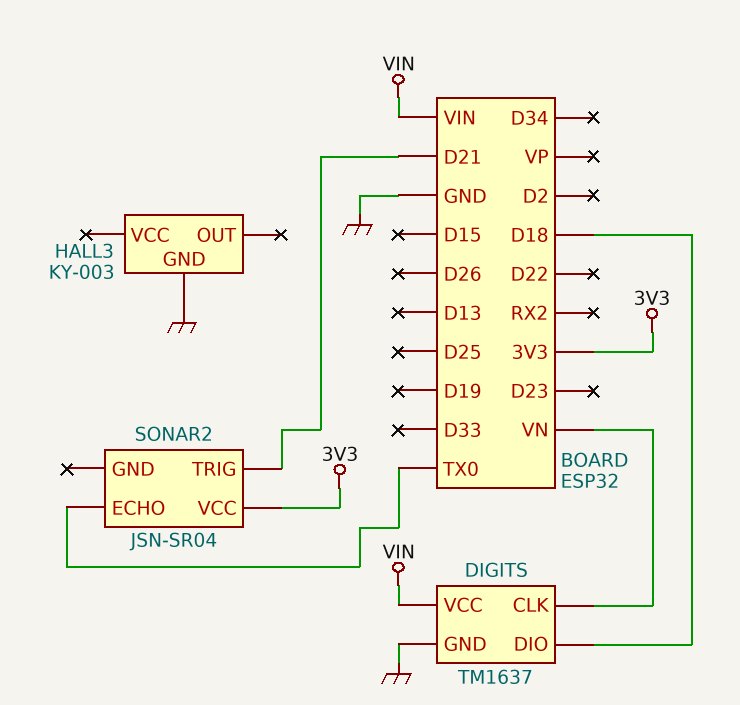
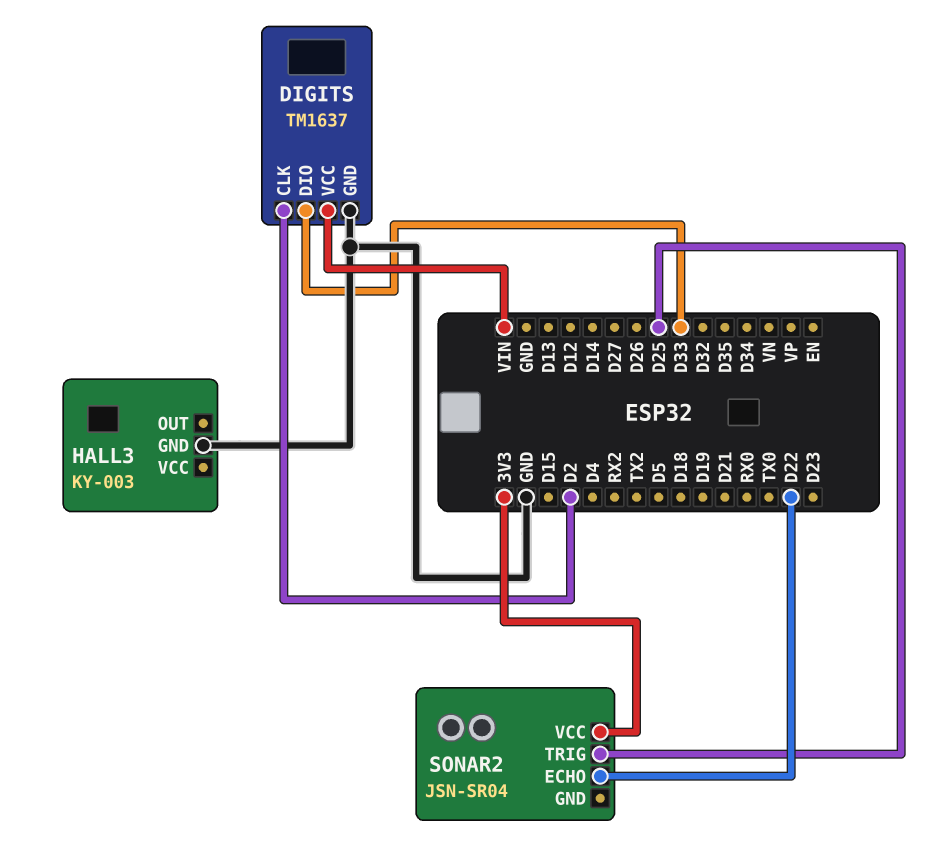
DIGITS pin CLK: VN -> D2
DIGITS pin DIO: D18 -> D33
SONAR2 pin ECHO: TX0 -> D22
SONAR2 pin TRIG: D21 -> D25

